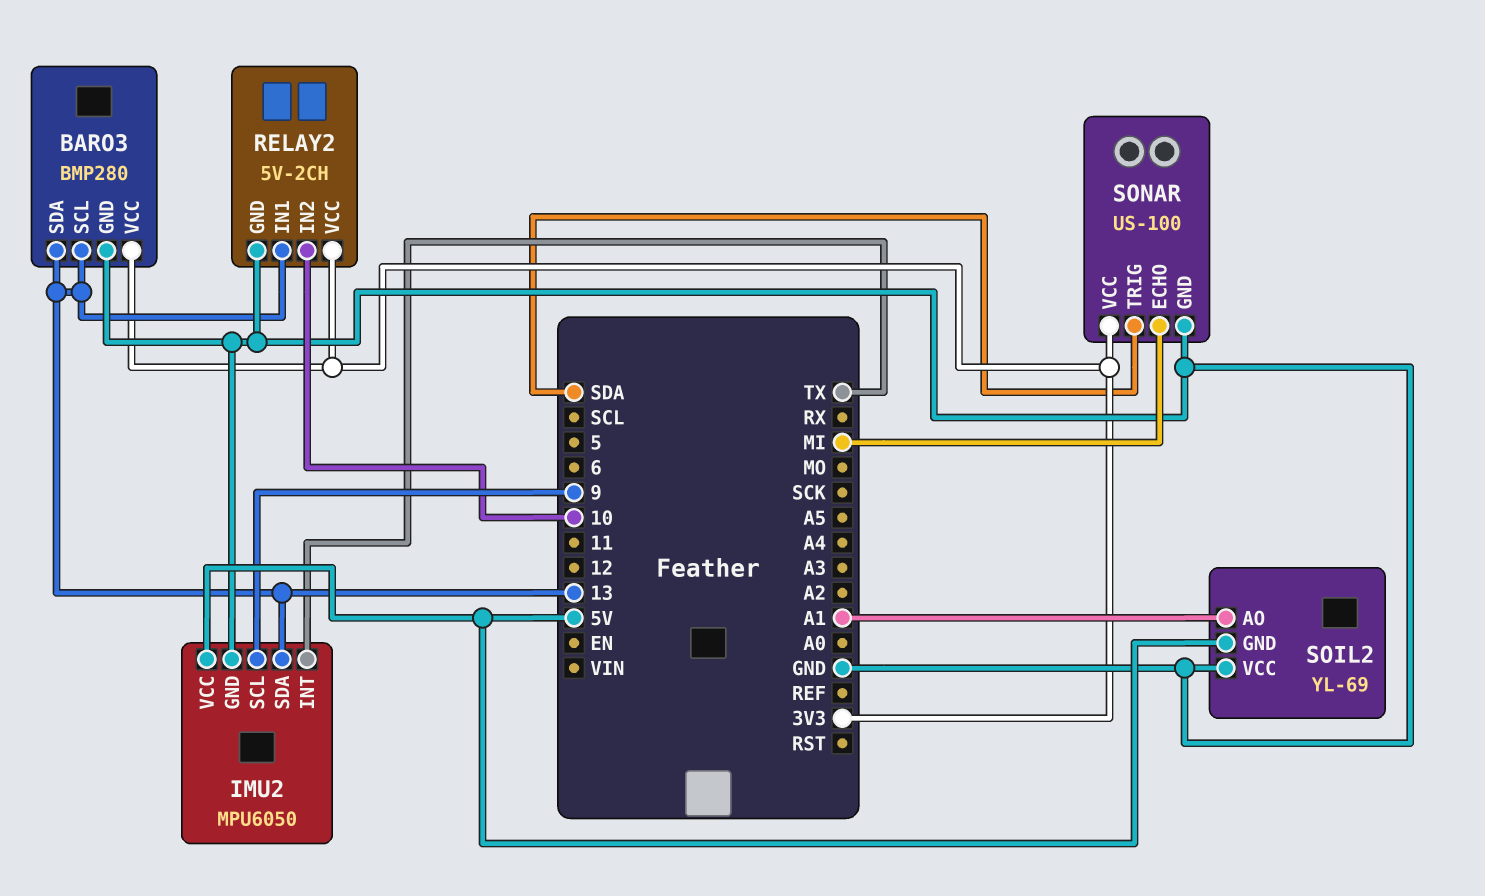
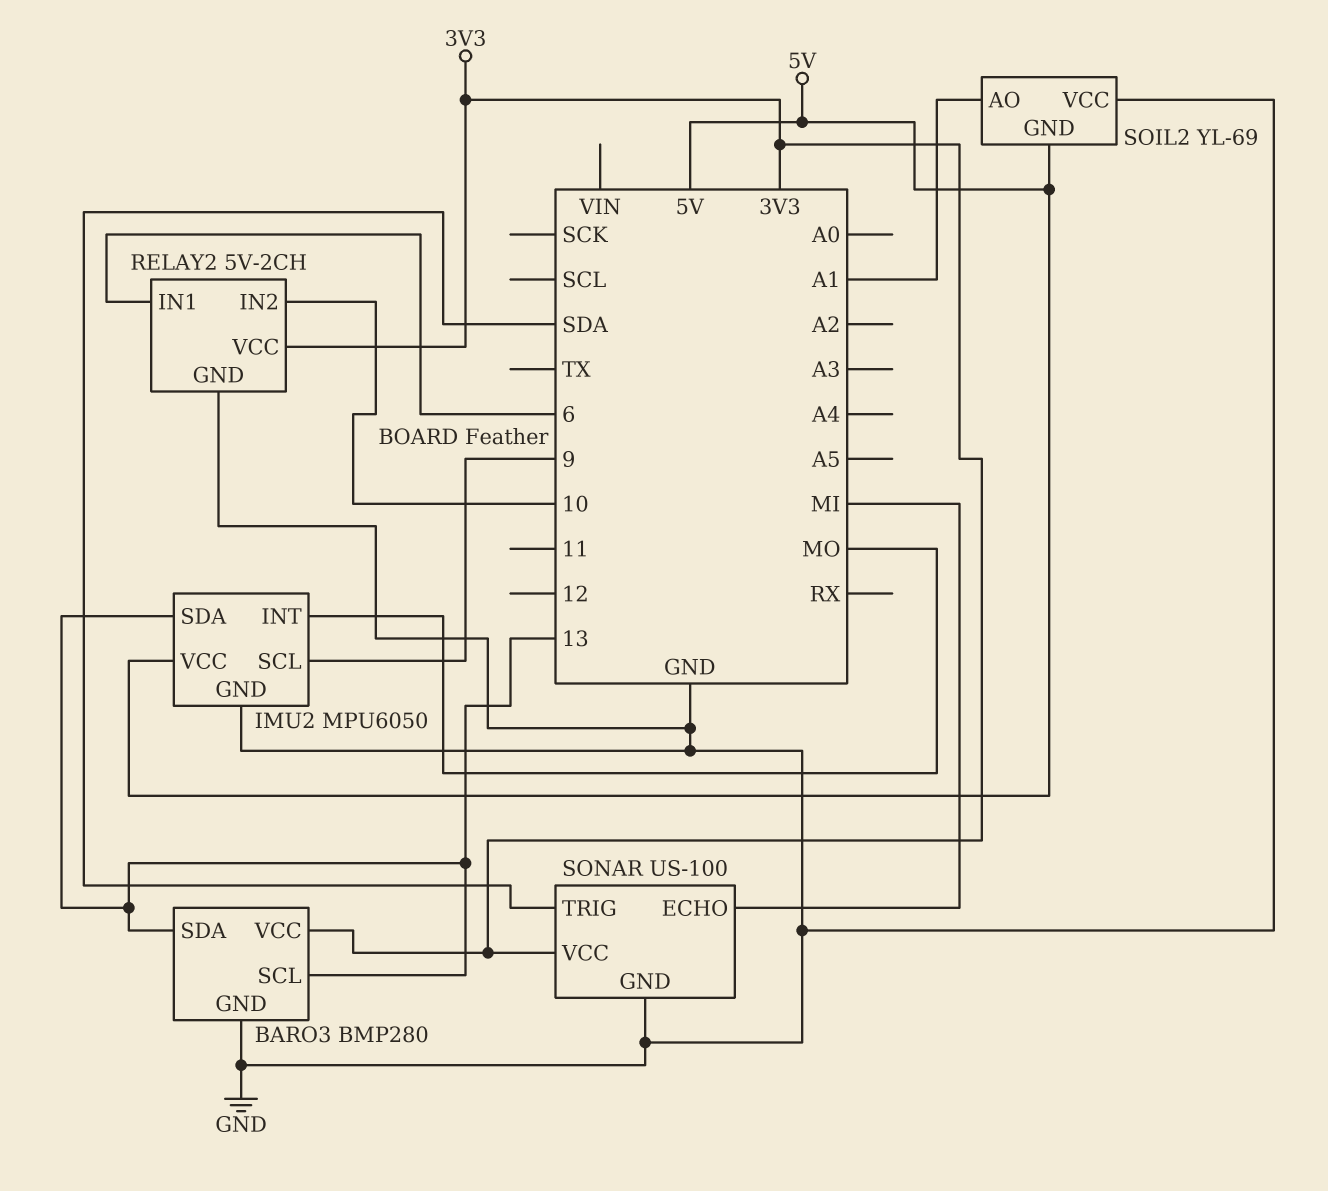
IMU2 pin INT: TX -> MO
RELAY2 pin IN1: 13 -> 6

